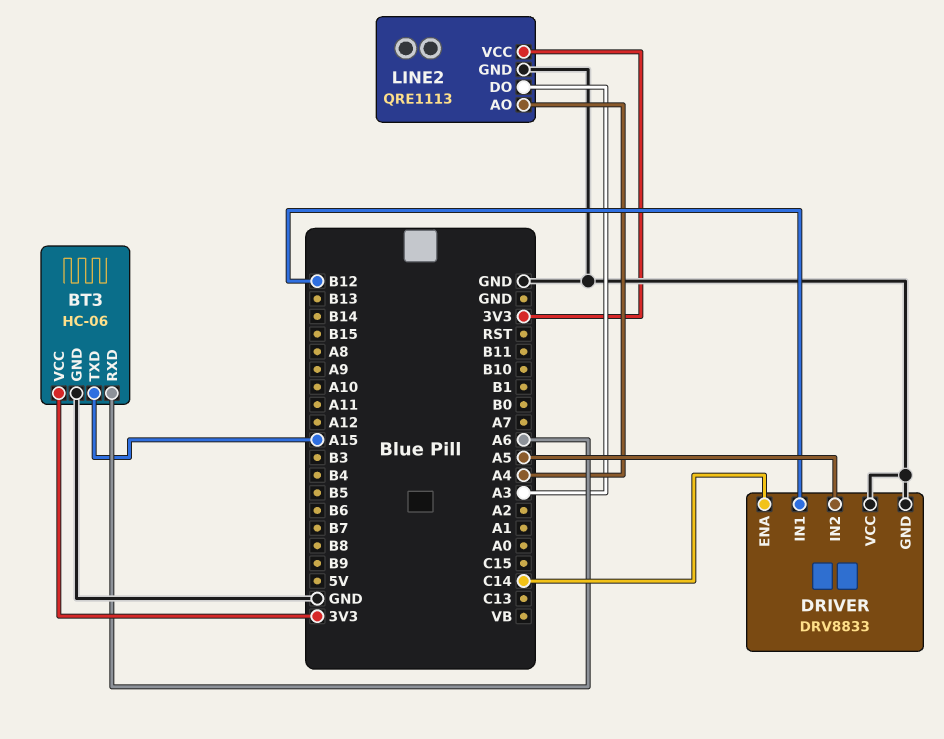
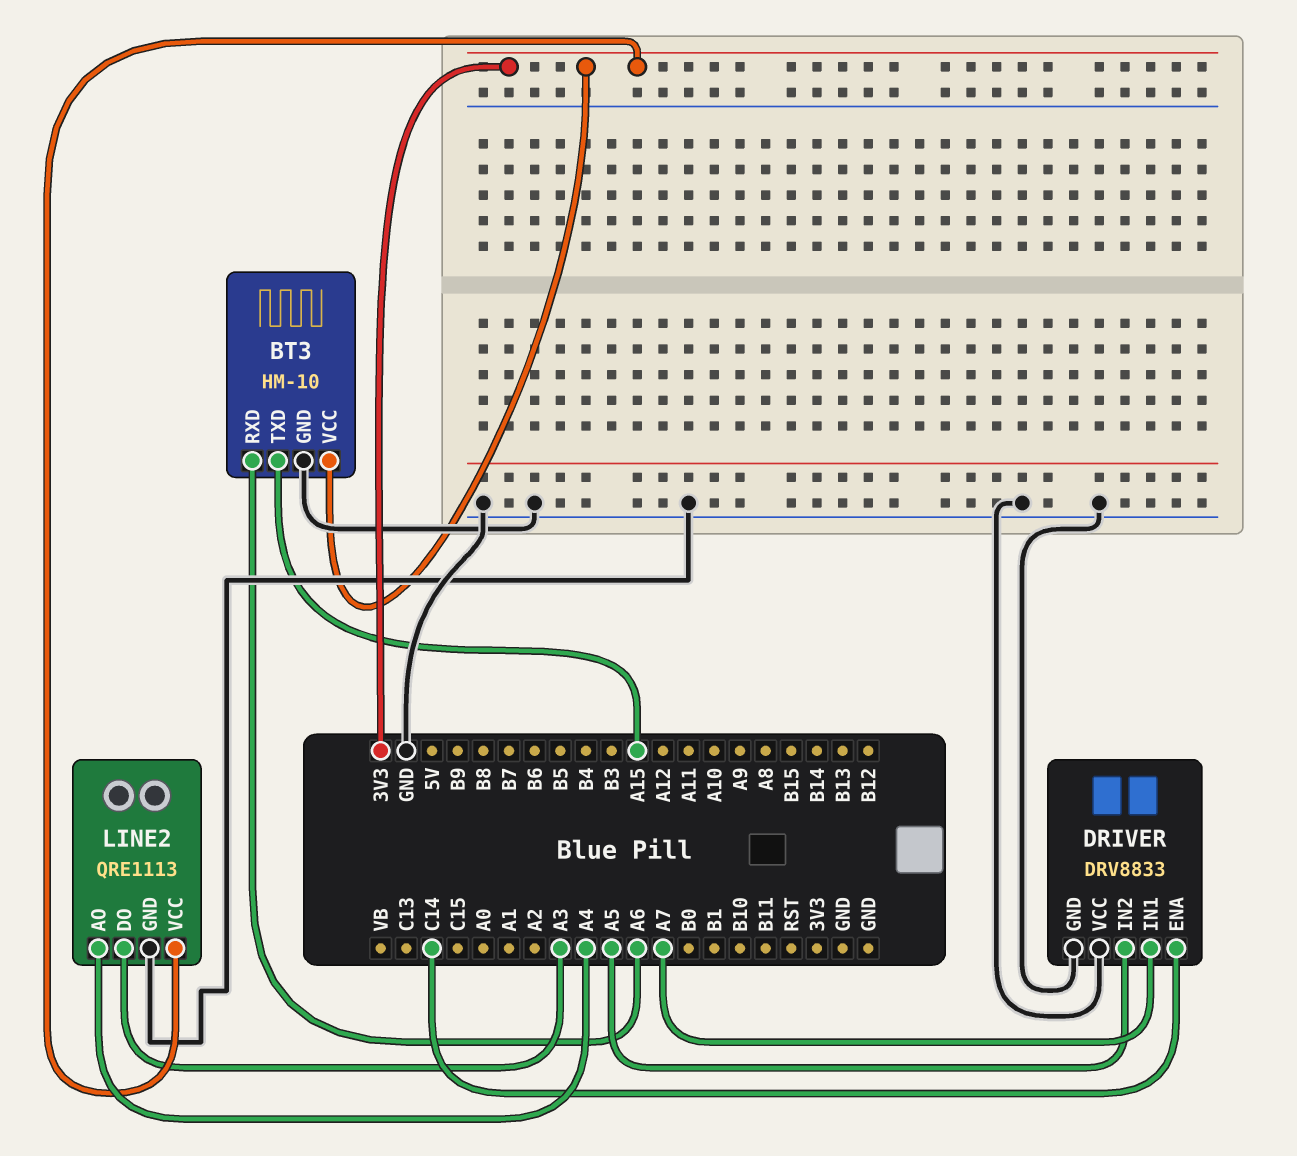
BT3: HC-06 -> HM-10
DRIVER pin IN1: B12 -> A7

